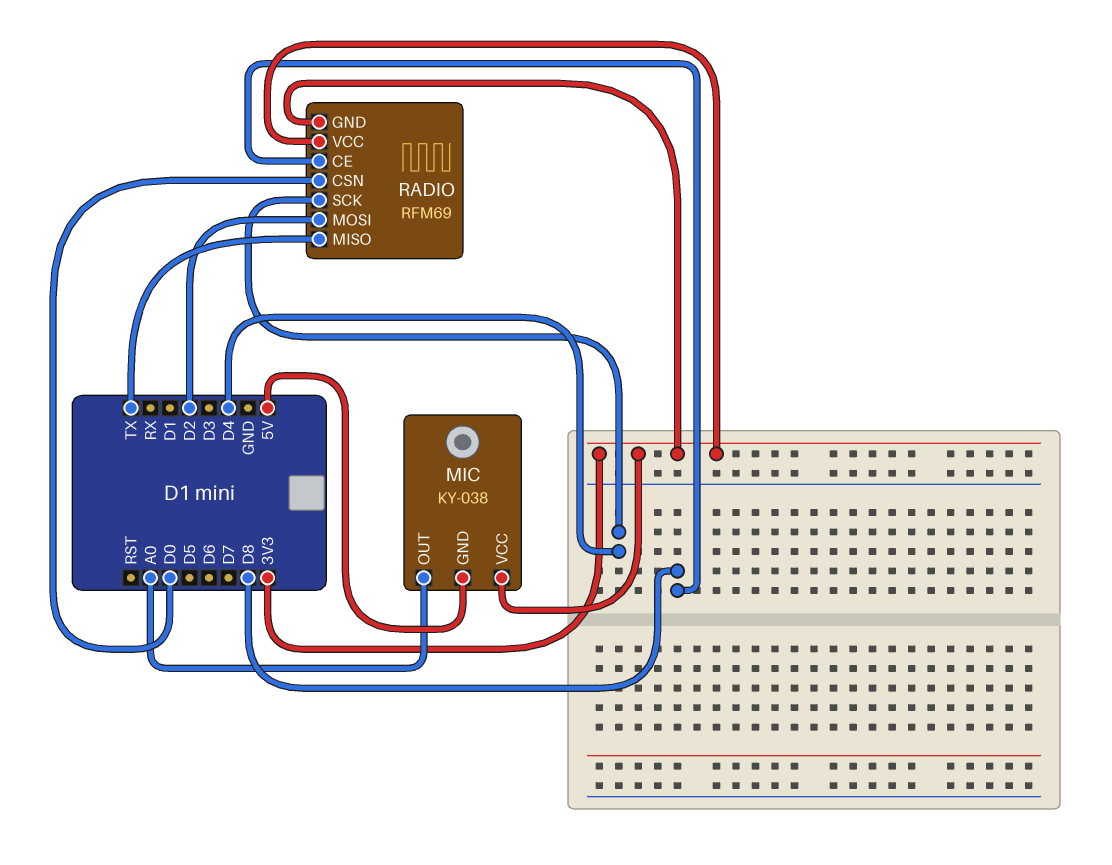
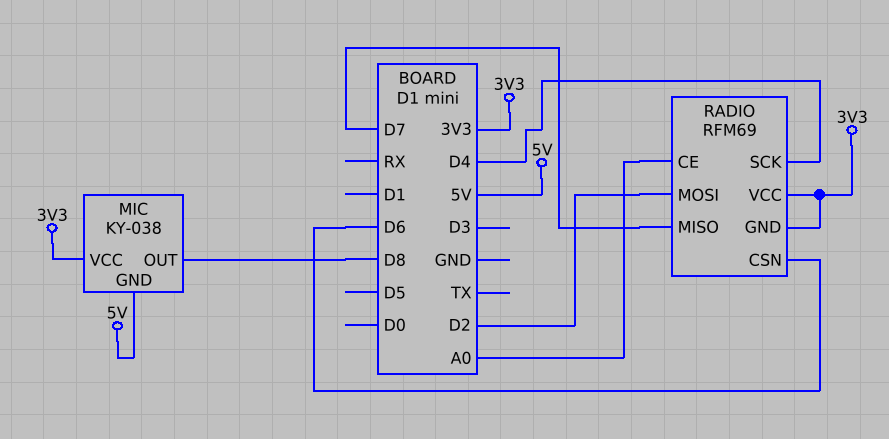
MIC pin OUT: A0 -> D8
RADIO pin CE: D8 -> A0
RADIO pin CSN: D0 -> D6
RADIO pin MISO: TX -> D7

